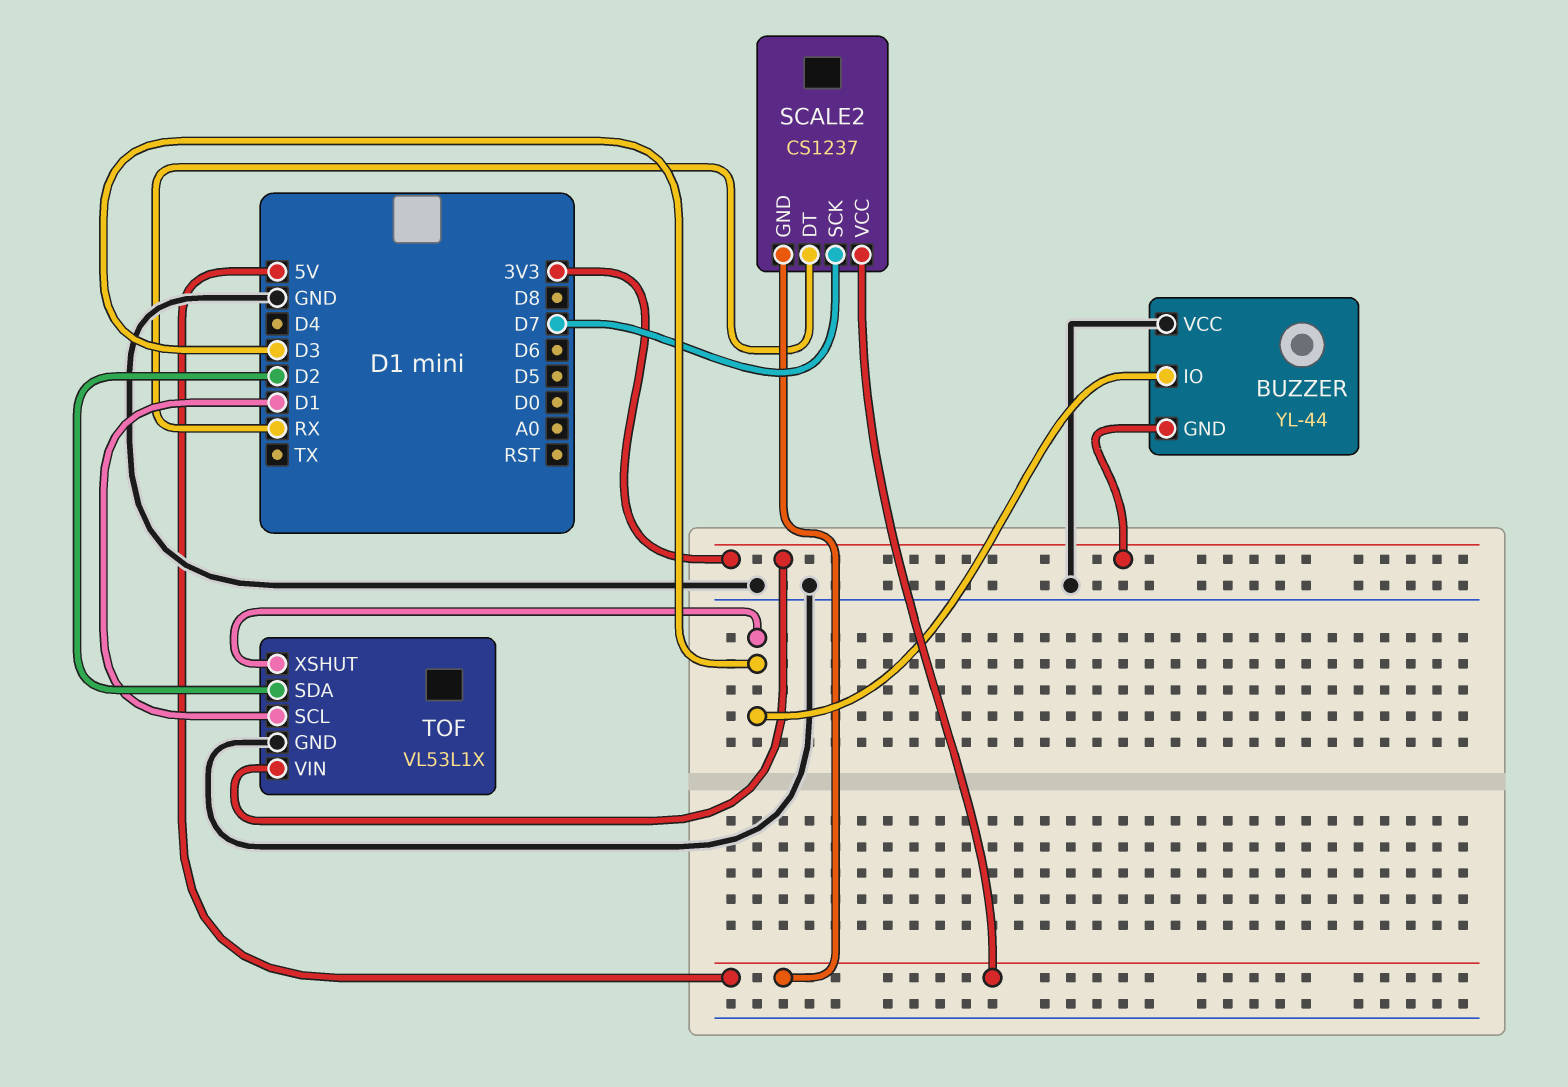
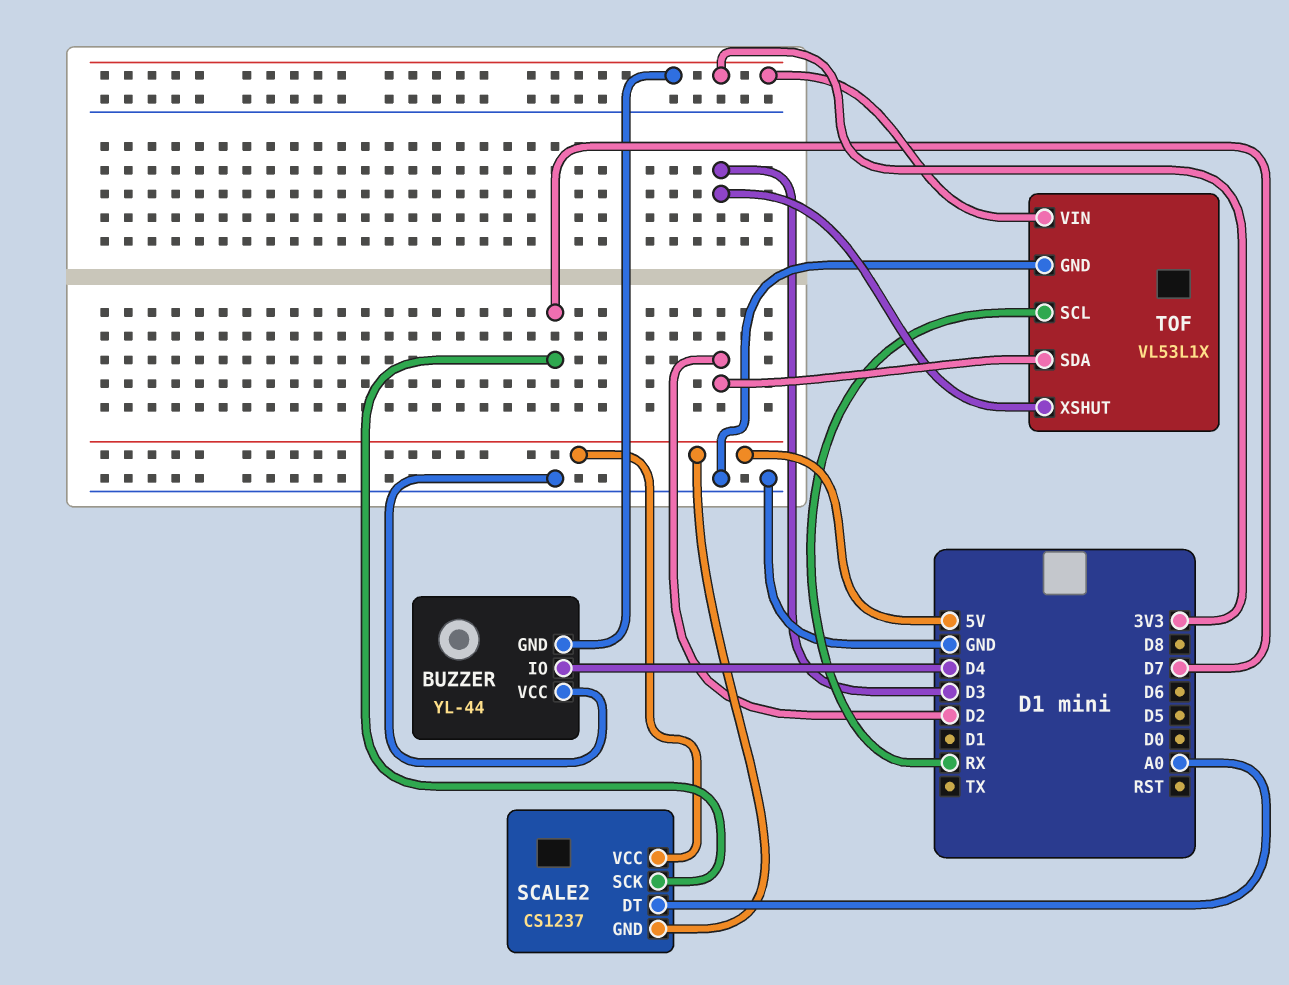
BUZZER pin IO: D3 -> D4
SCALE2 pin DT: RX -> A0
TOF pin SCL: D1 -> RX

